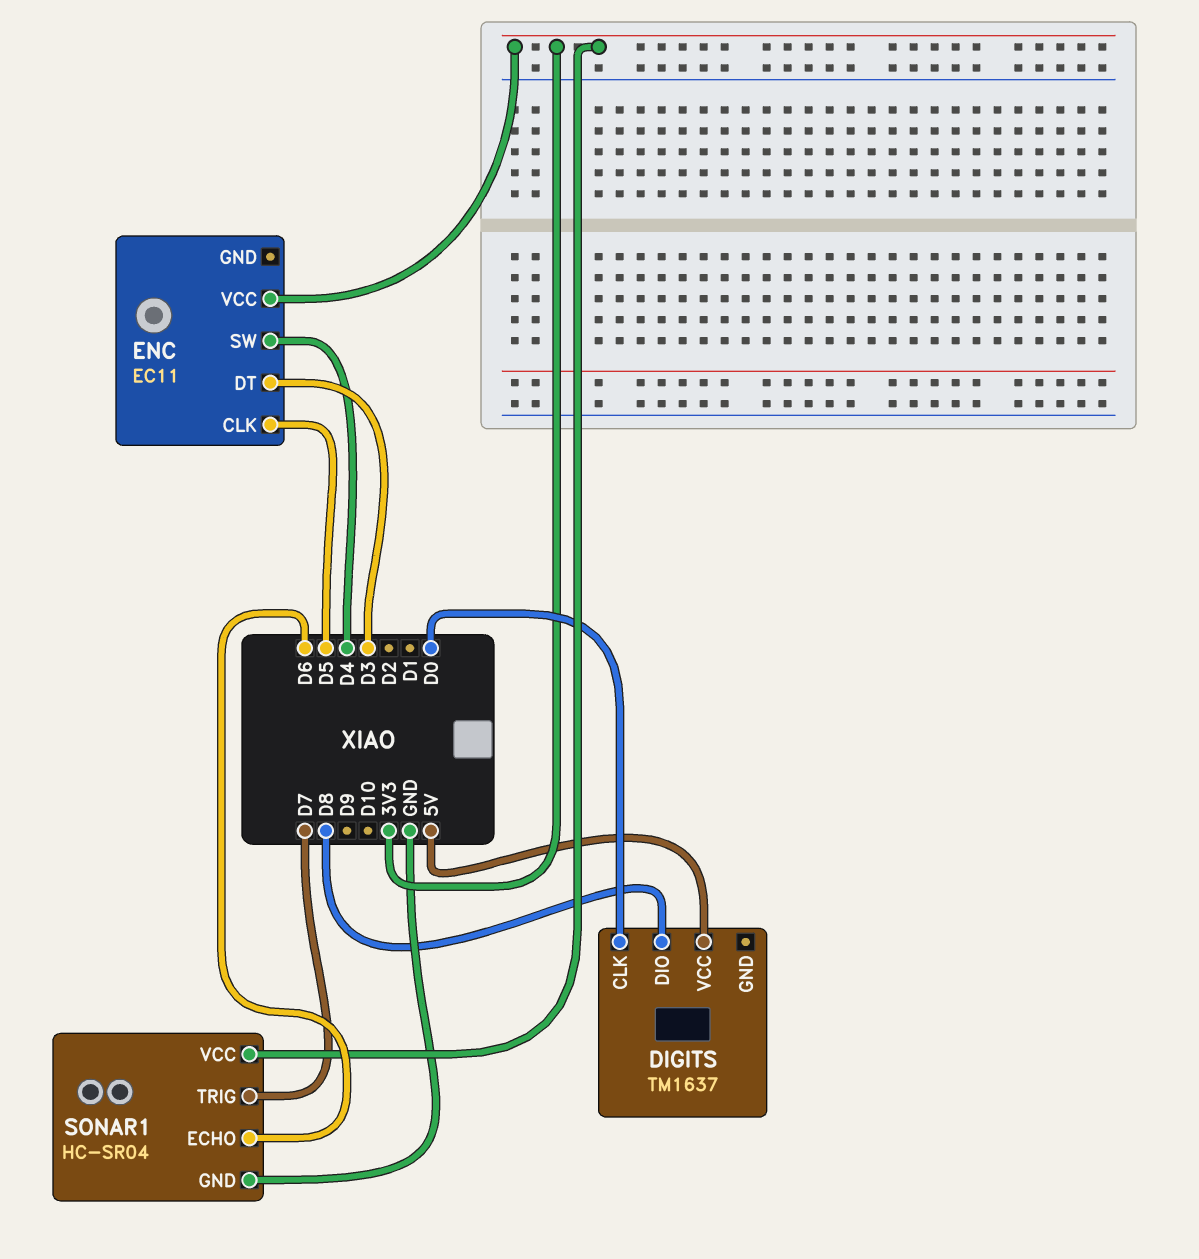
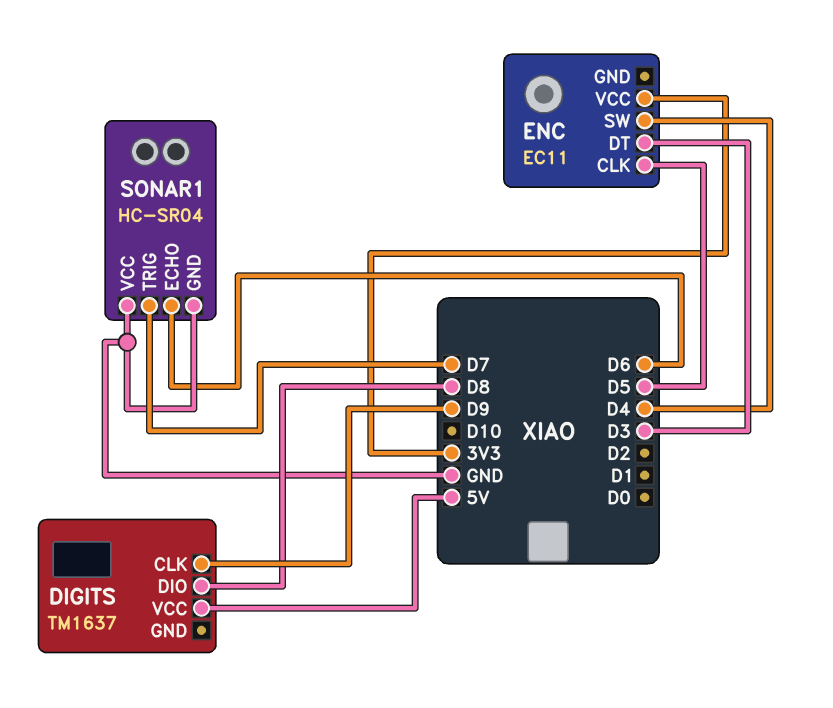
DIGITS pin CLK: D0 -> D9
SONAR1 pin VCC: 3V3 -> GND

